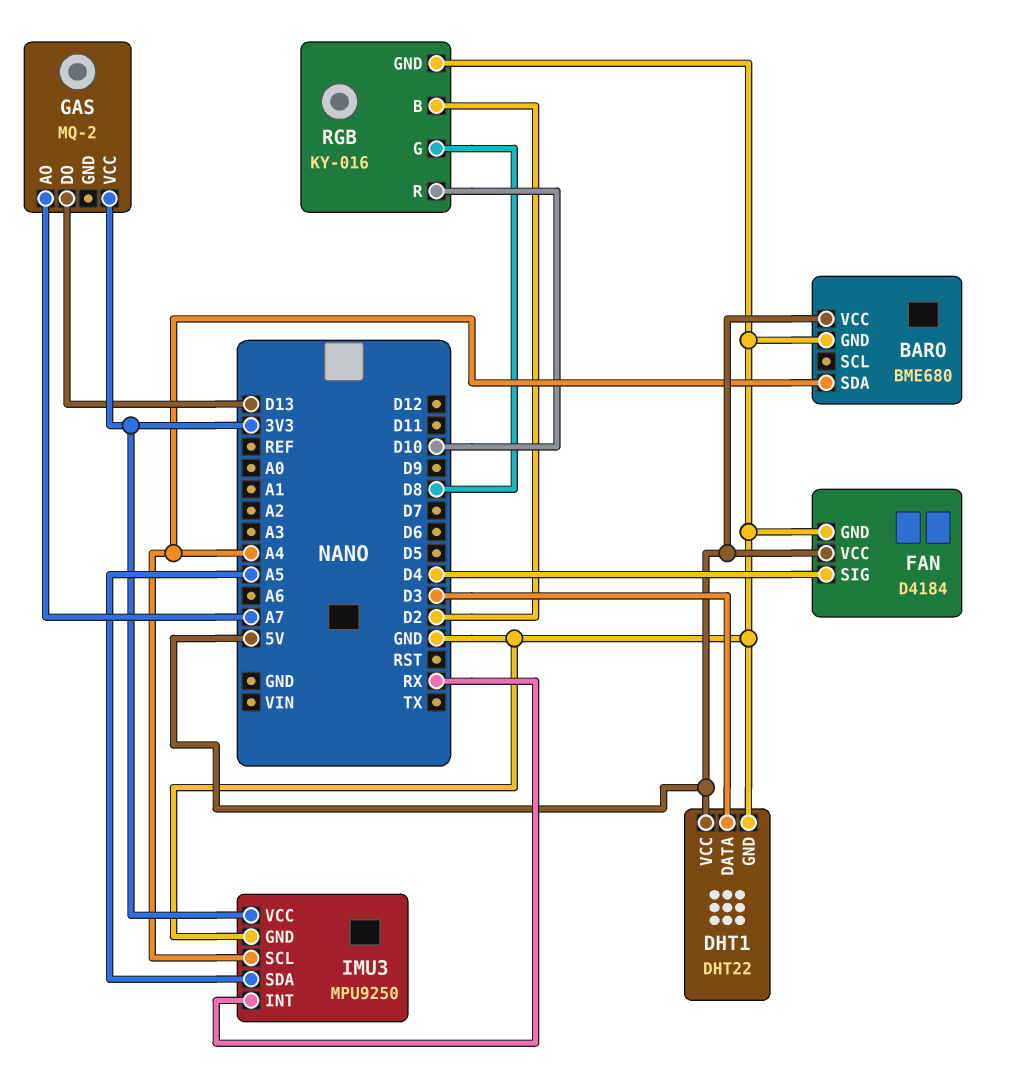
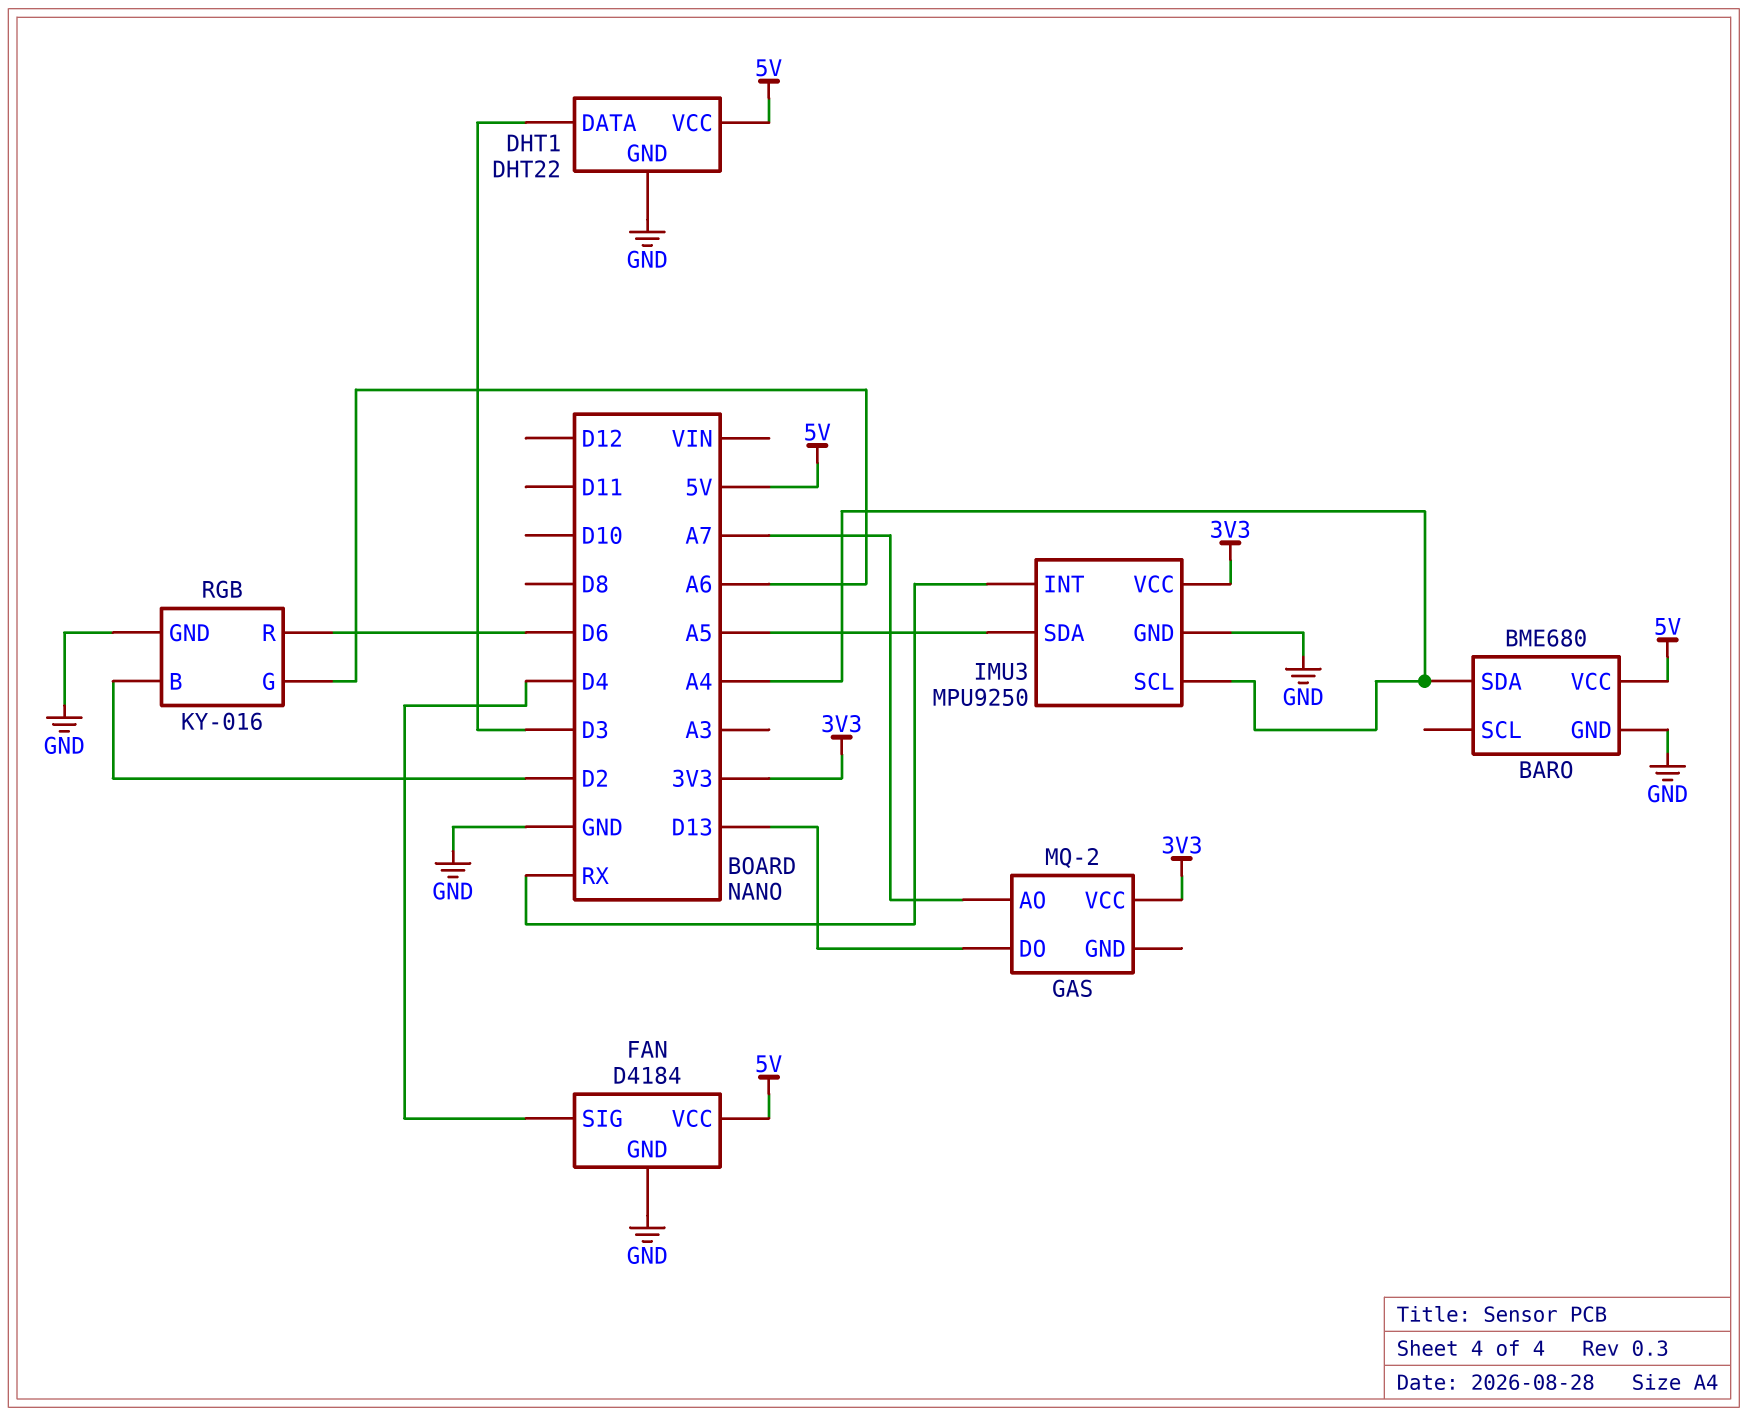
RGB pin G: D8 -> A6
RGB pin R: D10 -> D6

